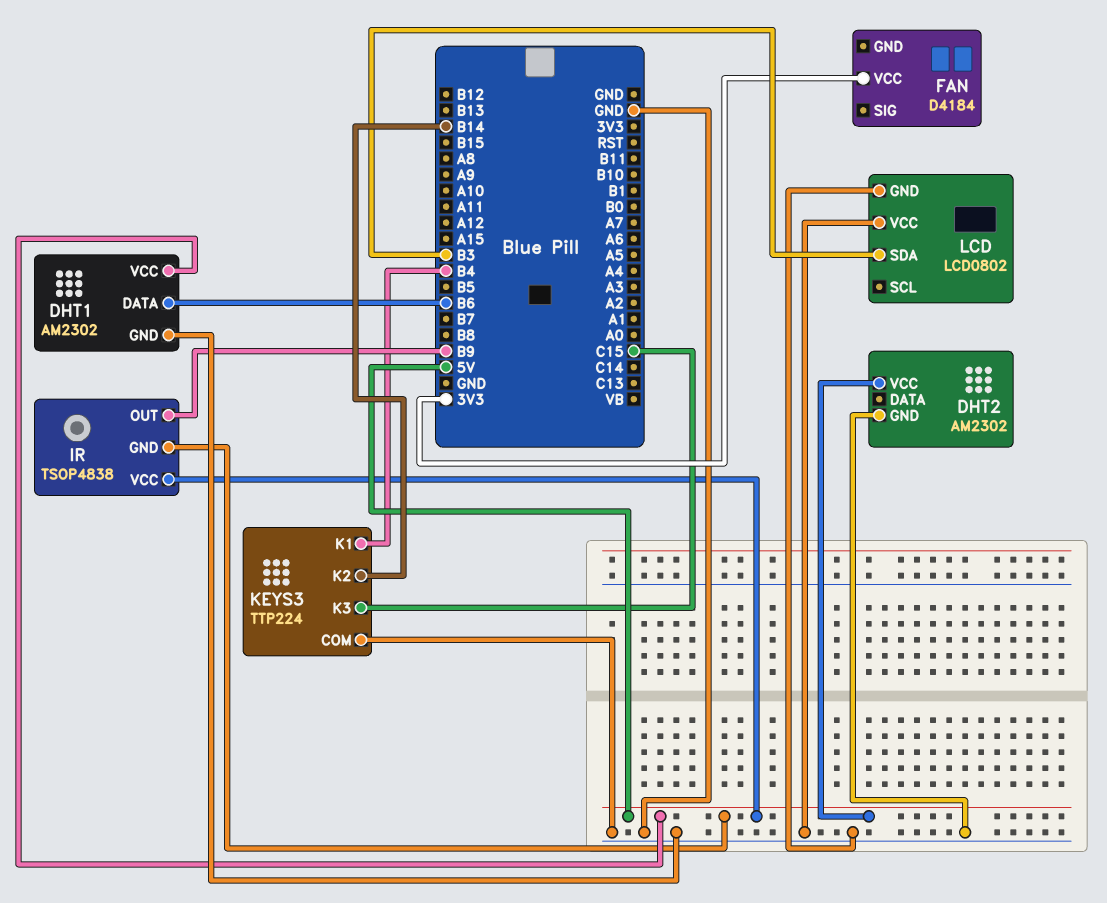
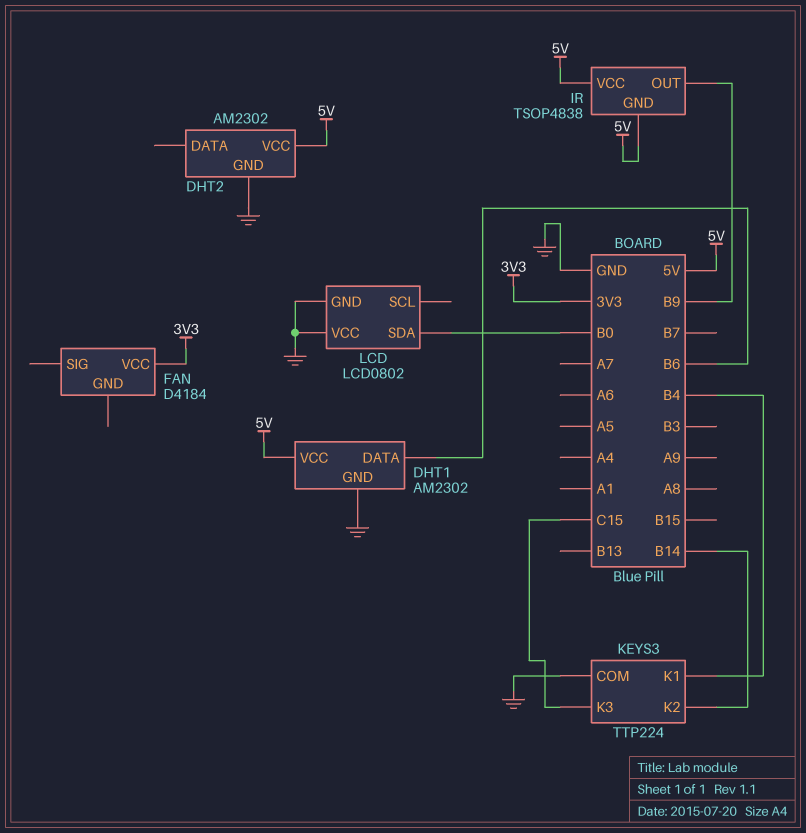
LCD pin SDA: B3 -> B0

